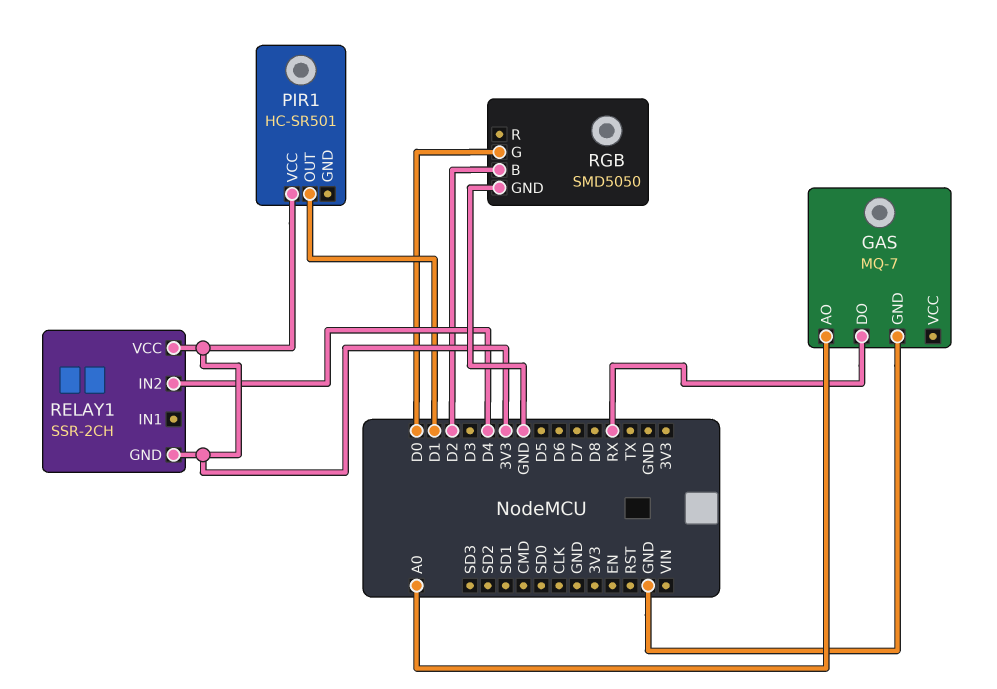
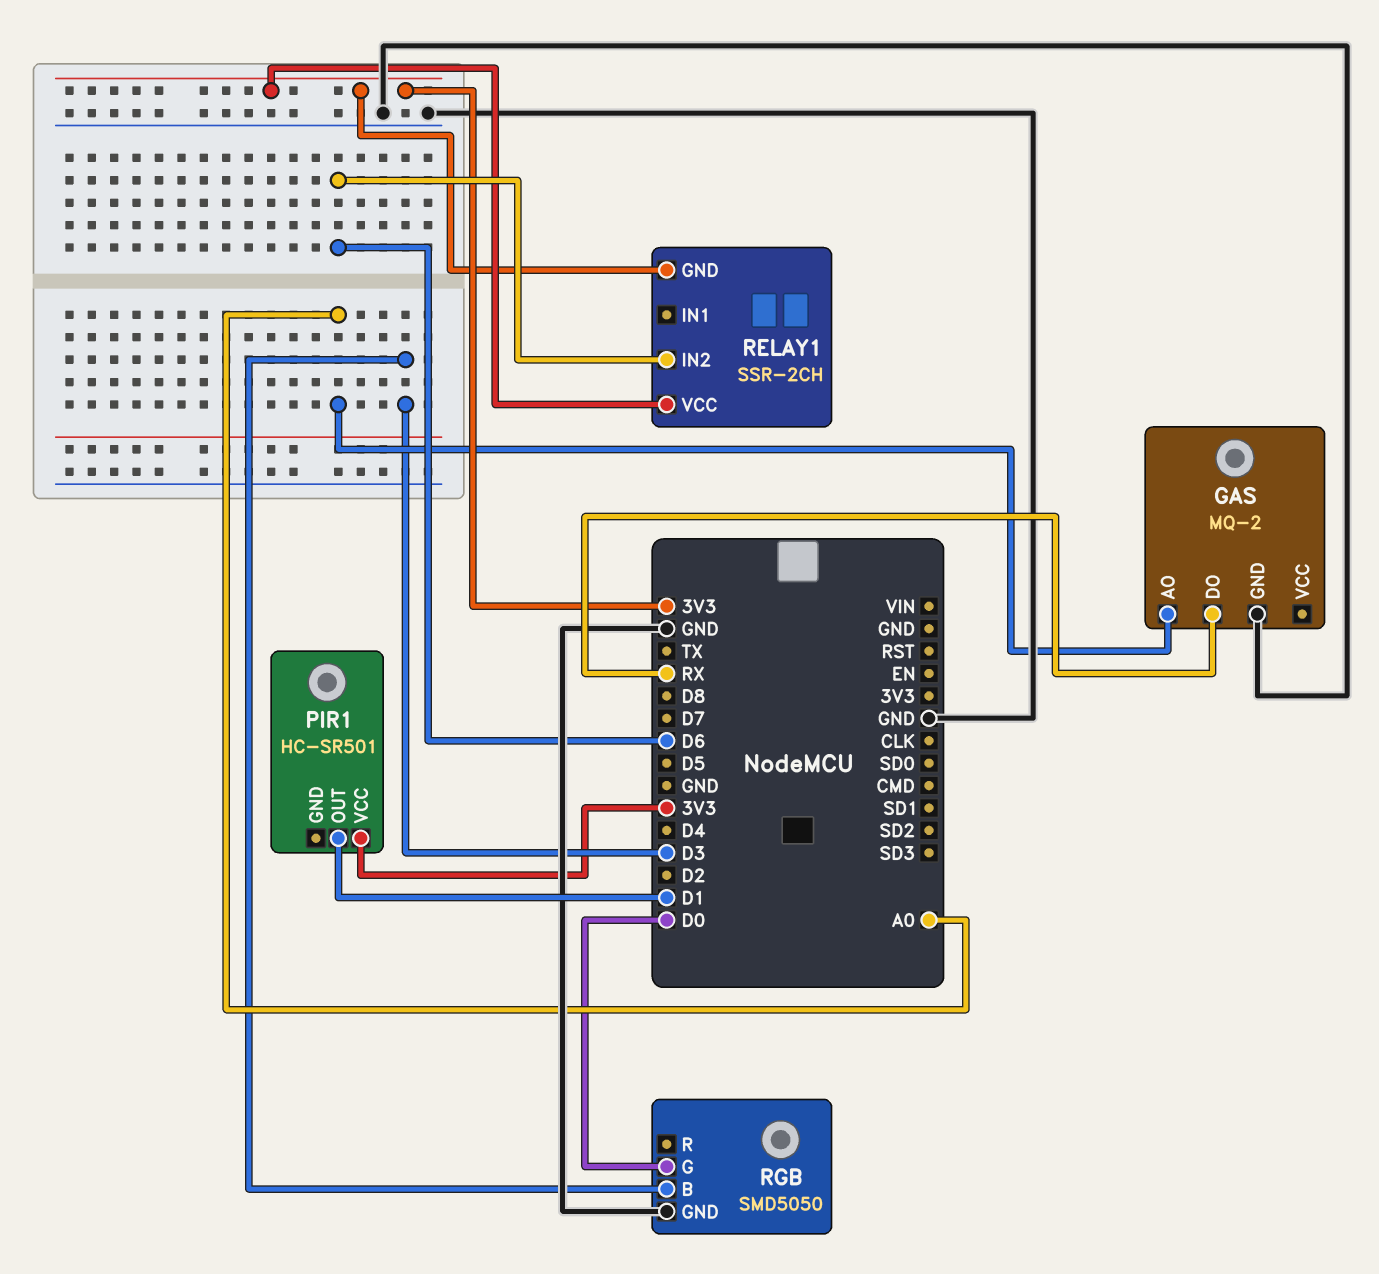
GAS: MQ-7 -> MQ-2
RELAY1 pin IN2: D4 -> D6
RGB pin B: D2 -> D3

